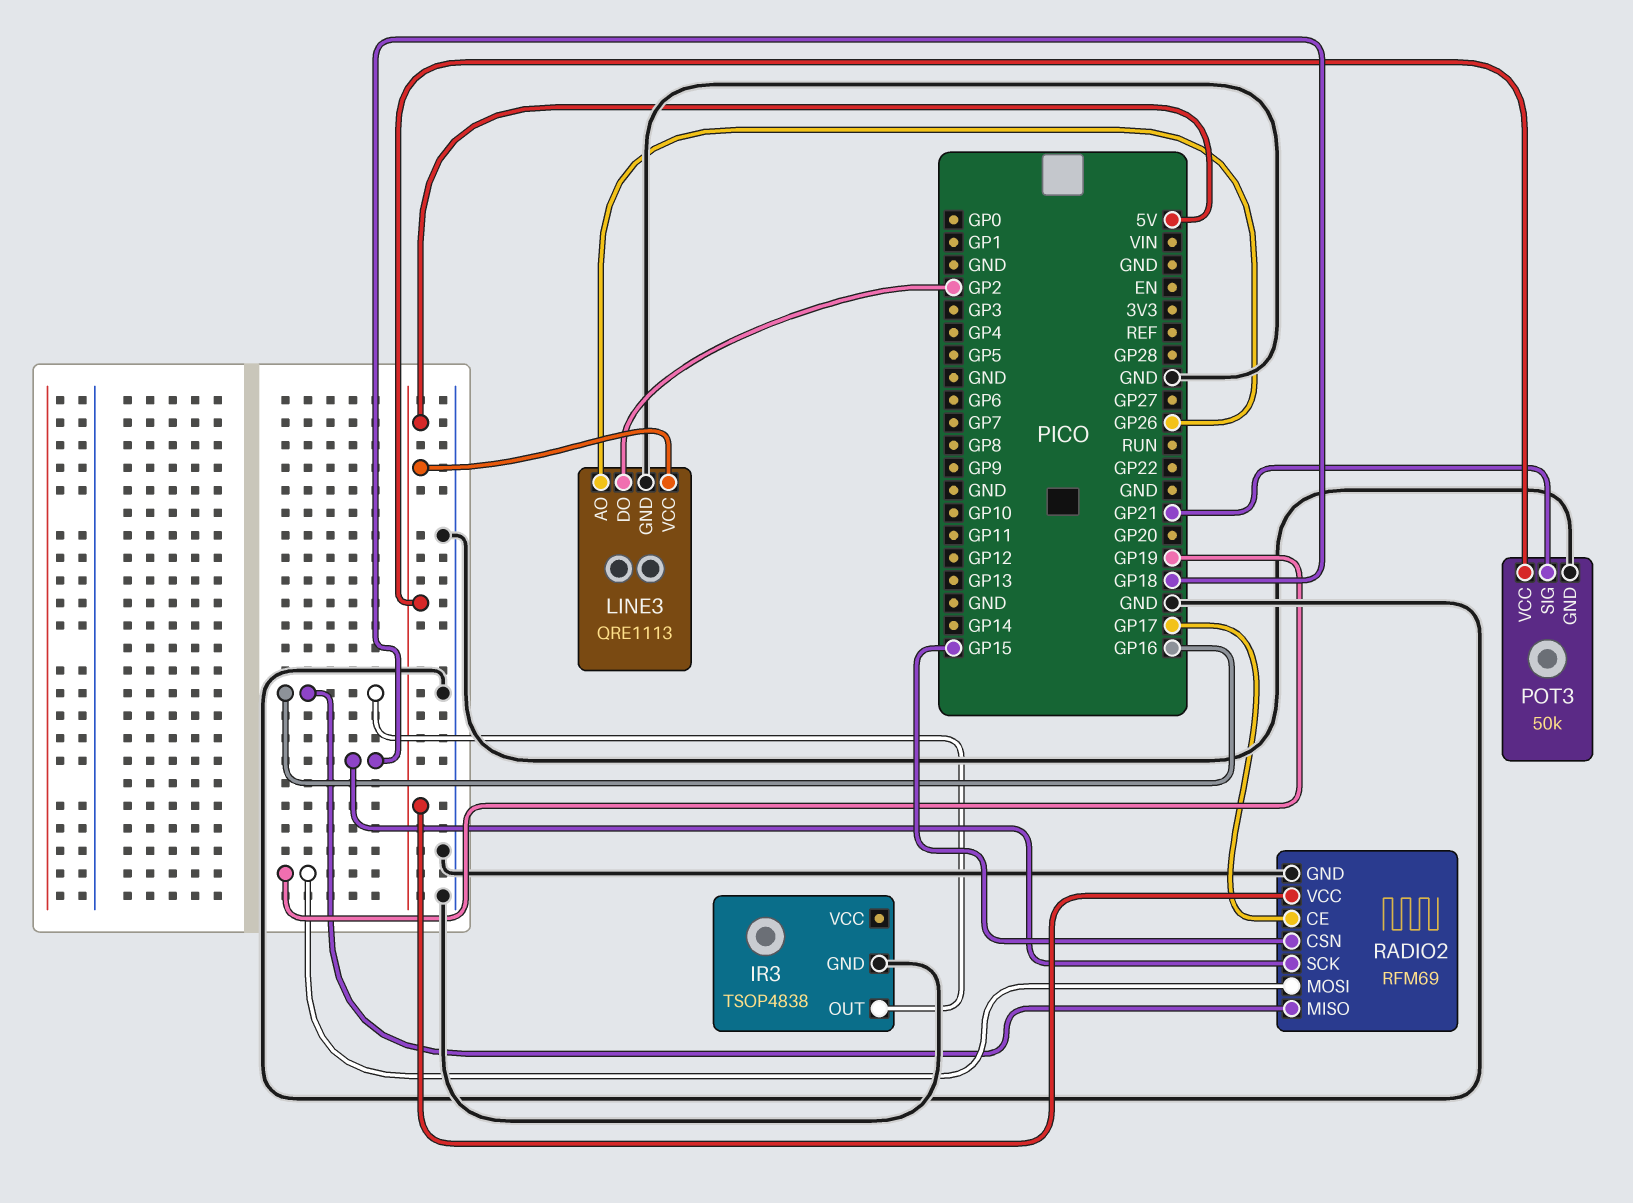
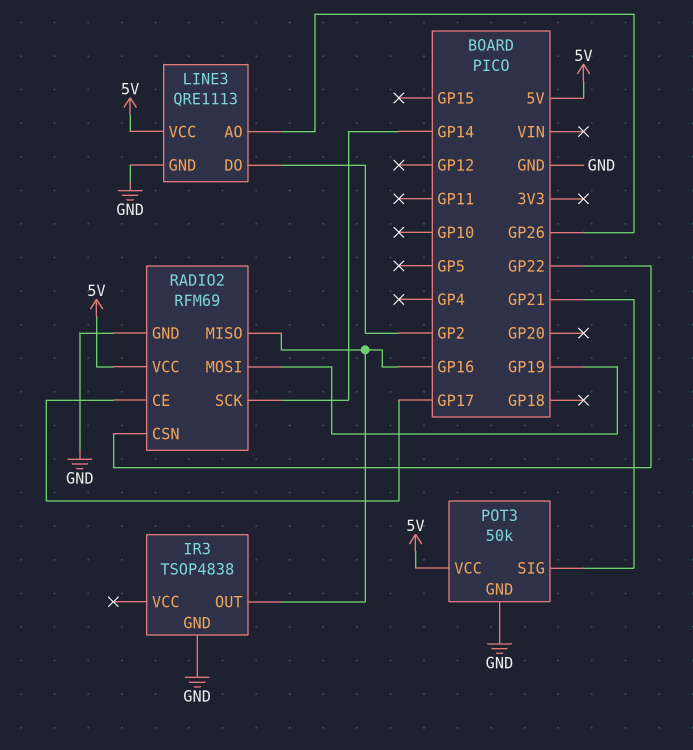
RADIO2 pin CSN: GP15 -> GP22
RADIO2 pin SCK: GP18 -> GP14

